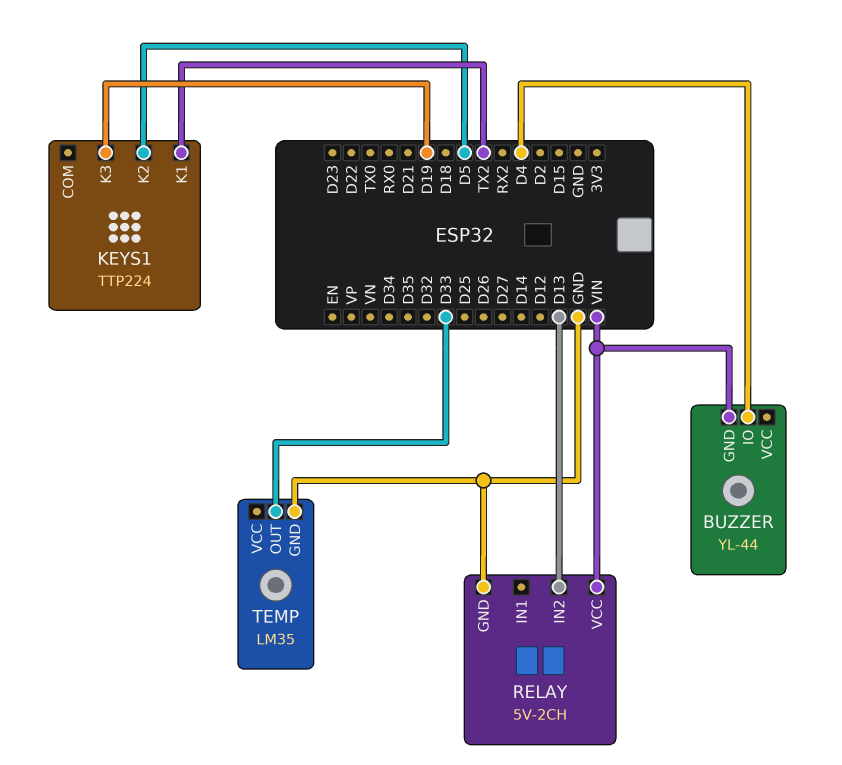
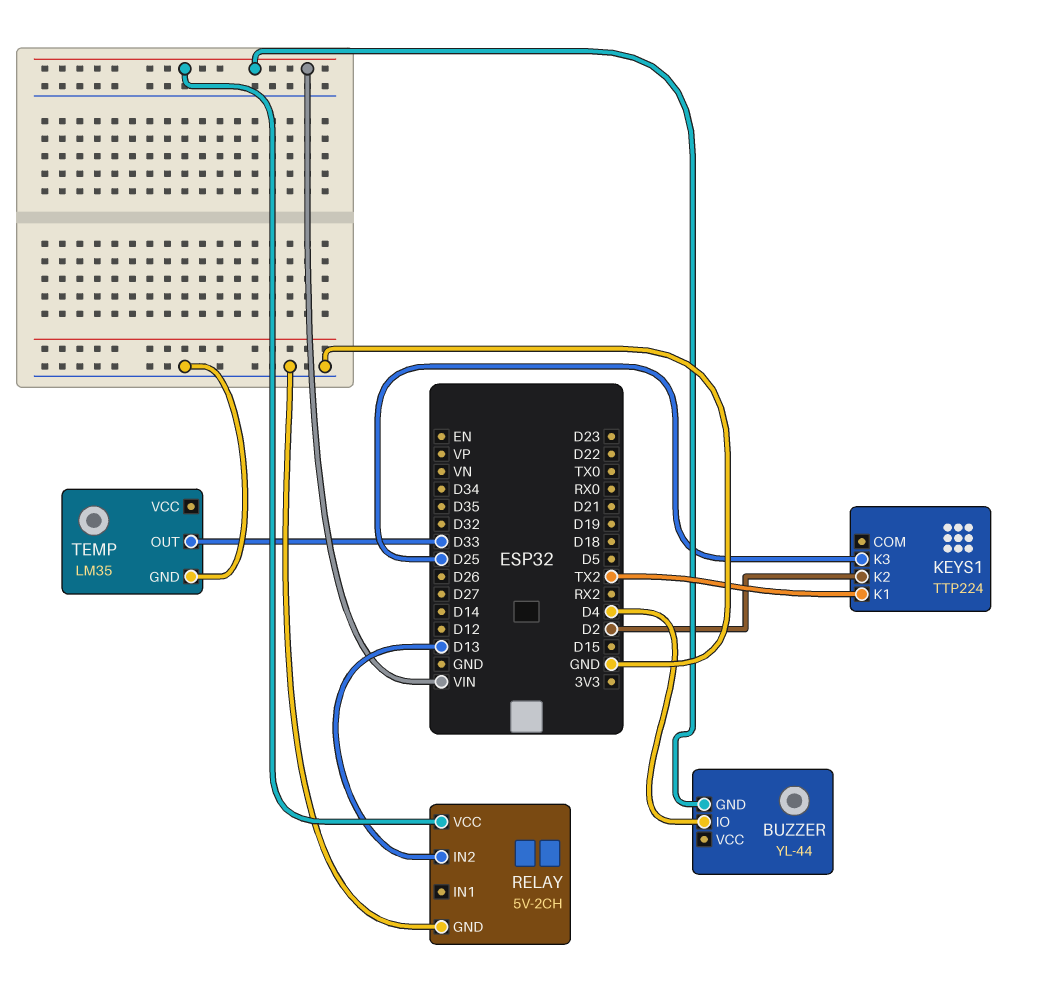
KEYS1 pin K2: D5 -> D2
KEYS1 pin K3: D19 -> D25

